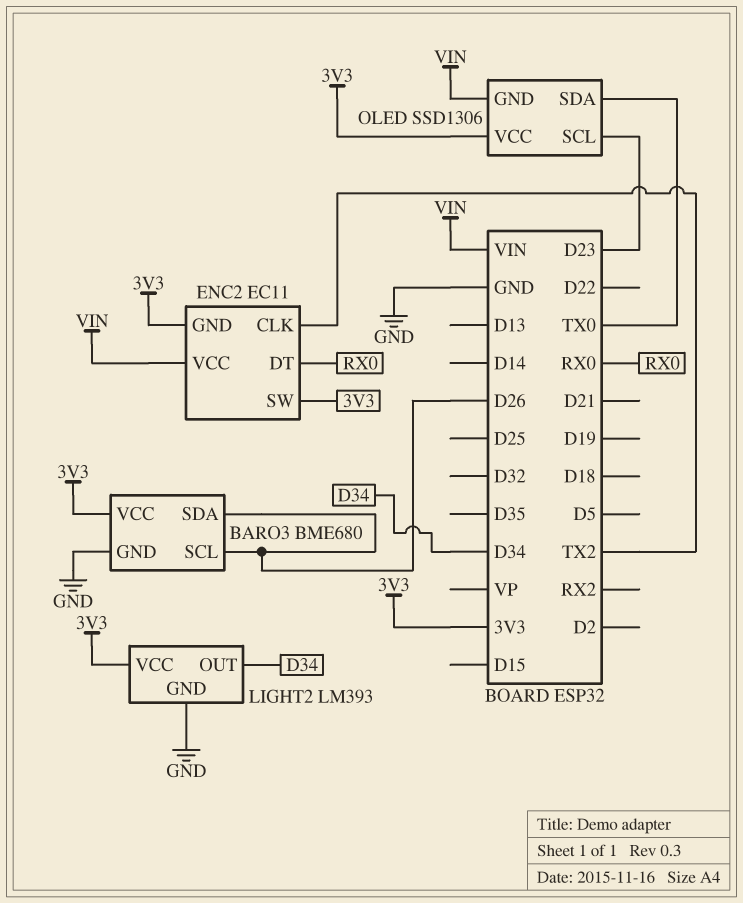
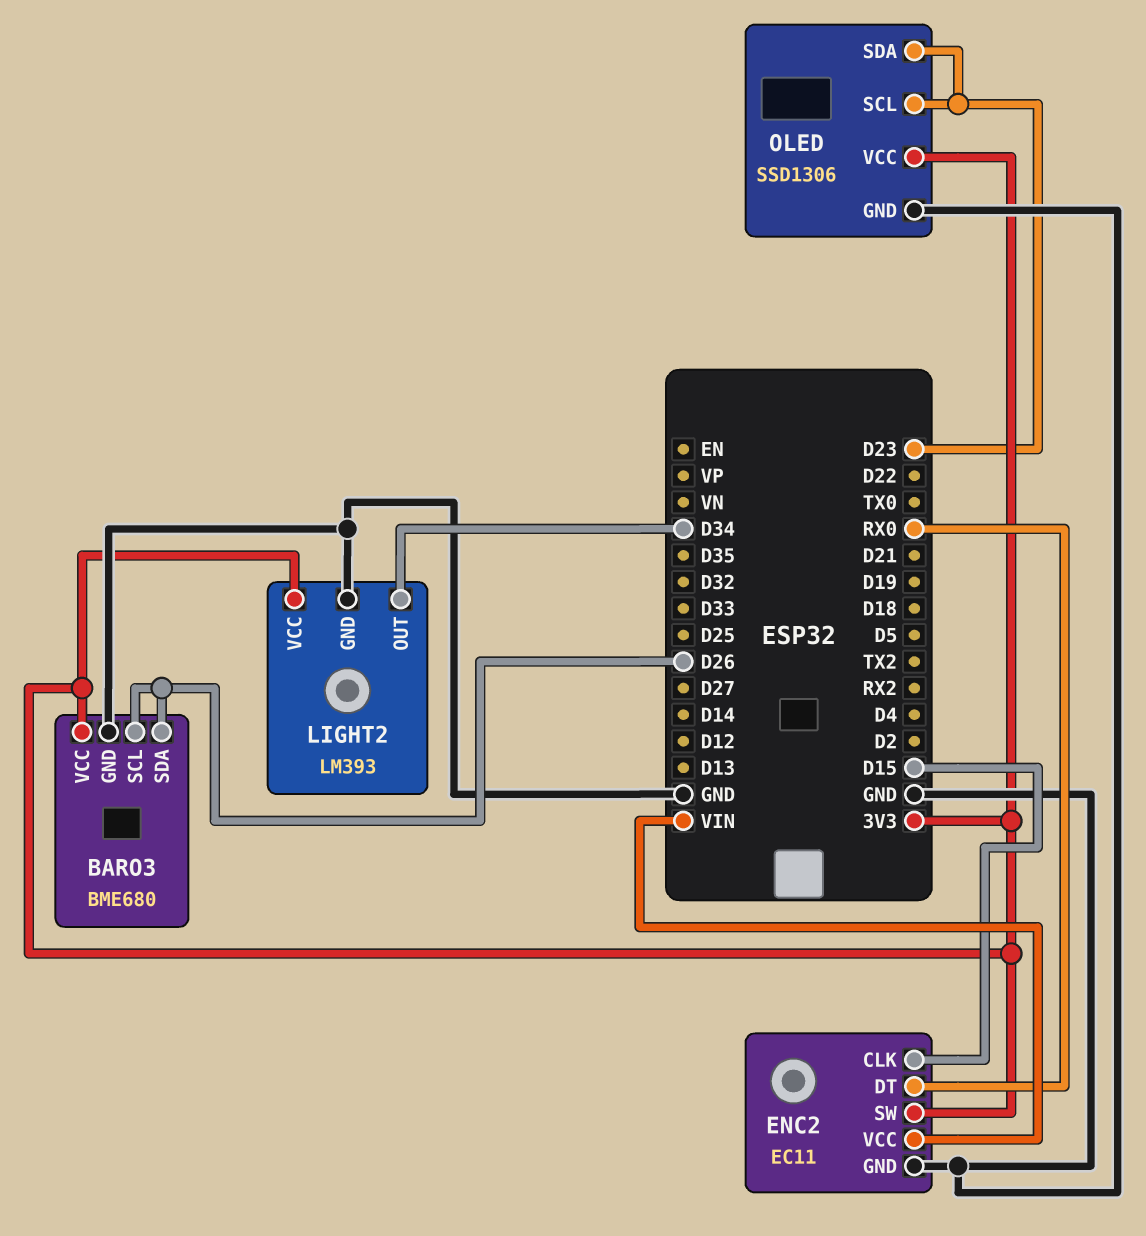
ENC2 pin CLK: TX2 -> D15
ENC2 pin GND: 3V3 -> GND
OLED pin GND: VIN -> GND
OLED pin SDA: TX0 -> D23

